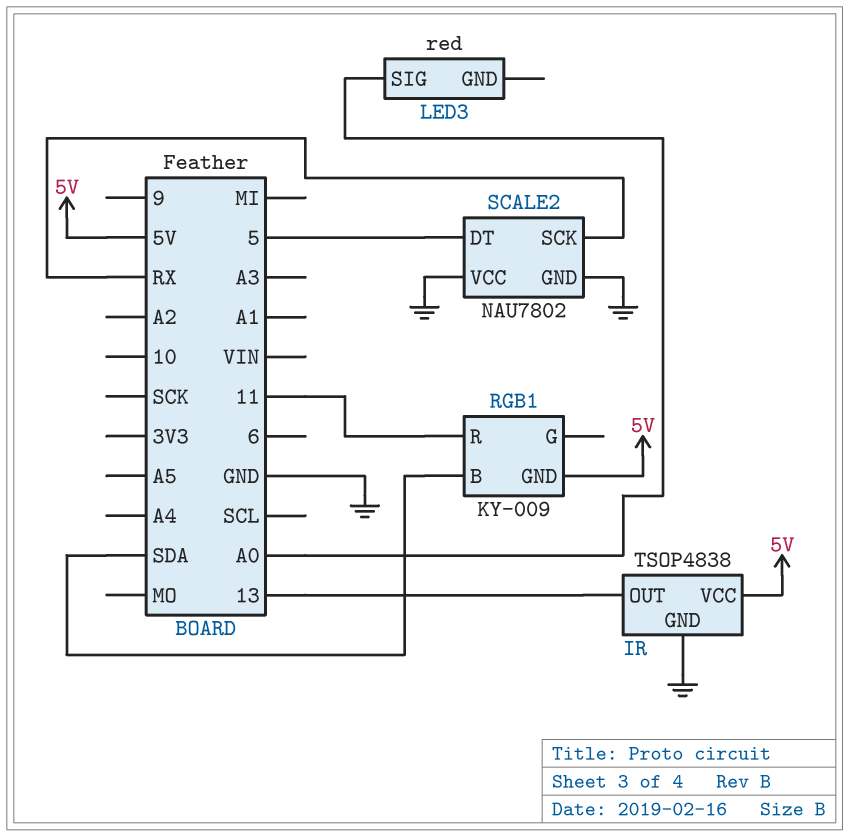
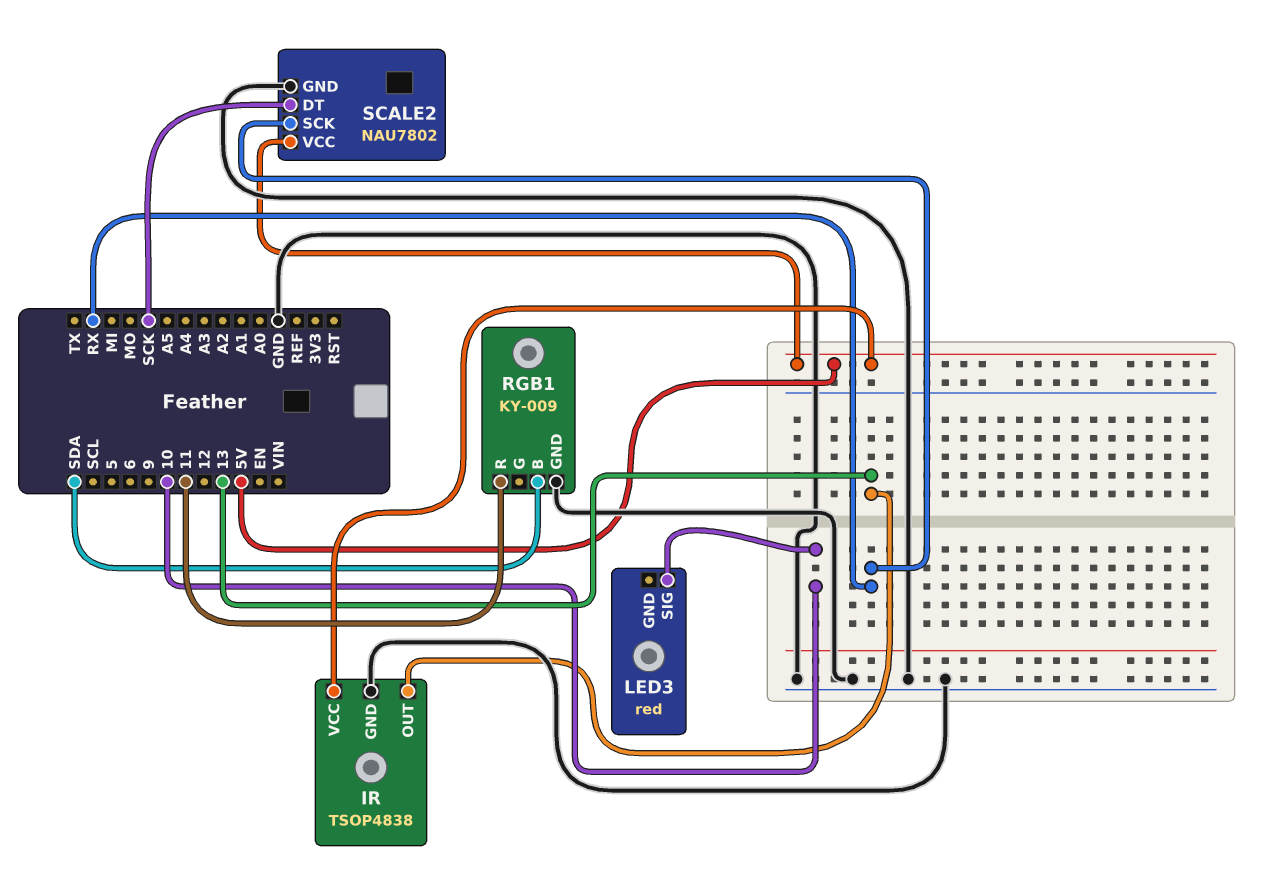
LED3 pin SIG: A0 -> 10
RGB1 pin GND: 5V -> GND
SCALE2 pin DT: 5 -> SCK
SCALE2 pin VCC: GND -> 5V

